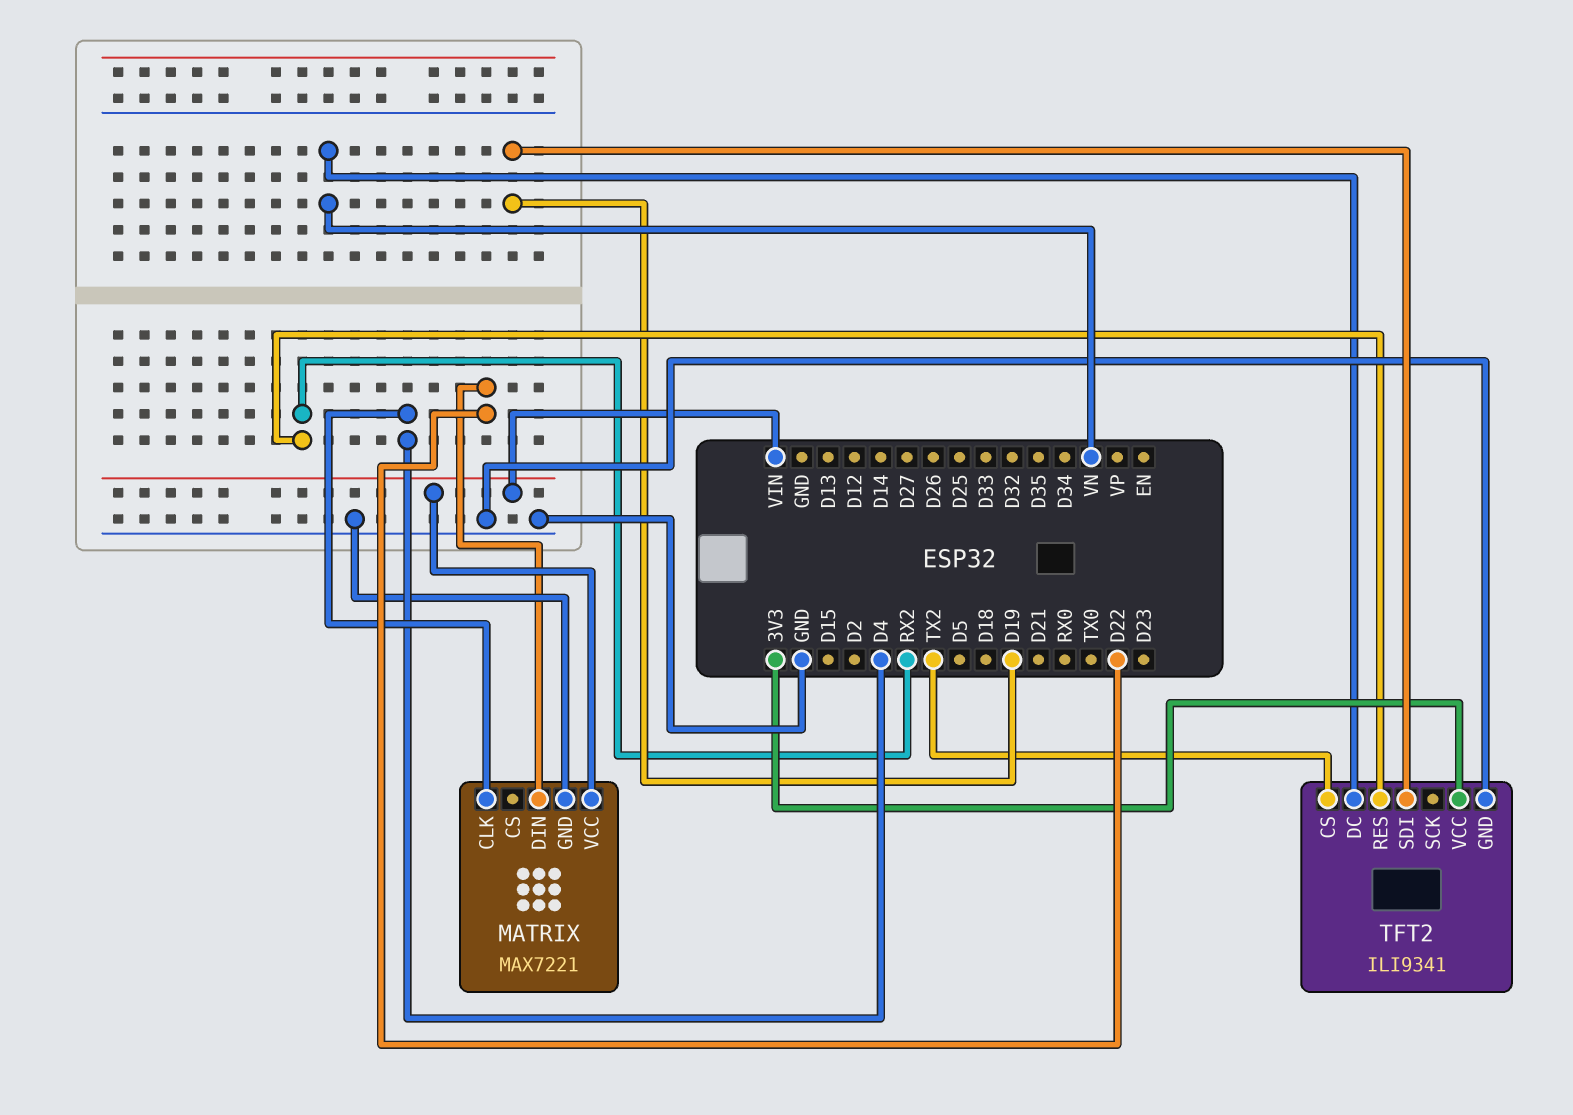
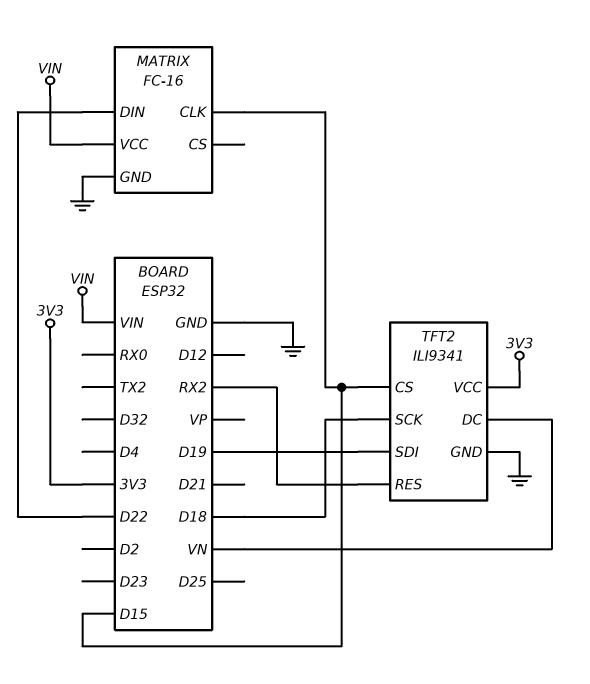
MATRIX: MAX7221 -> FC-16
MATRIX pin CLK: D4 -> D15
TFT2 pin CS: TX2 -> D15
TFT2 pin SCK: none -> D18

